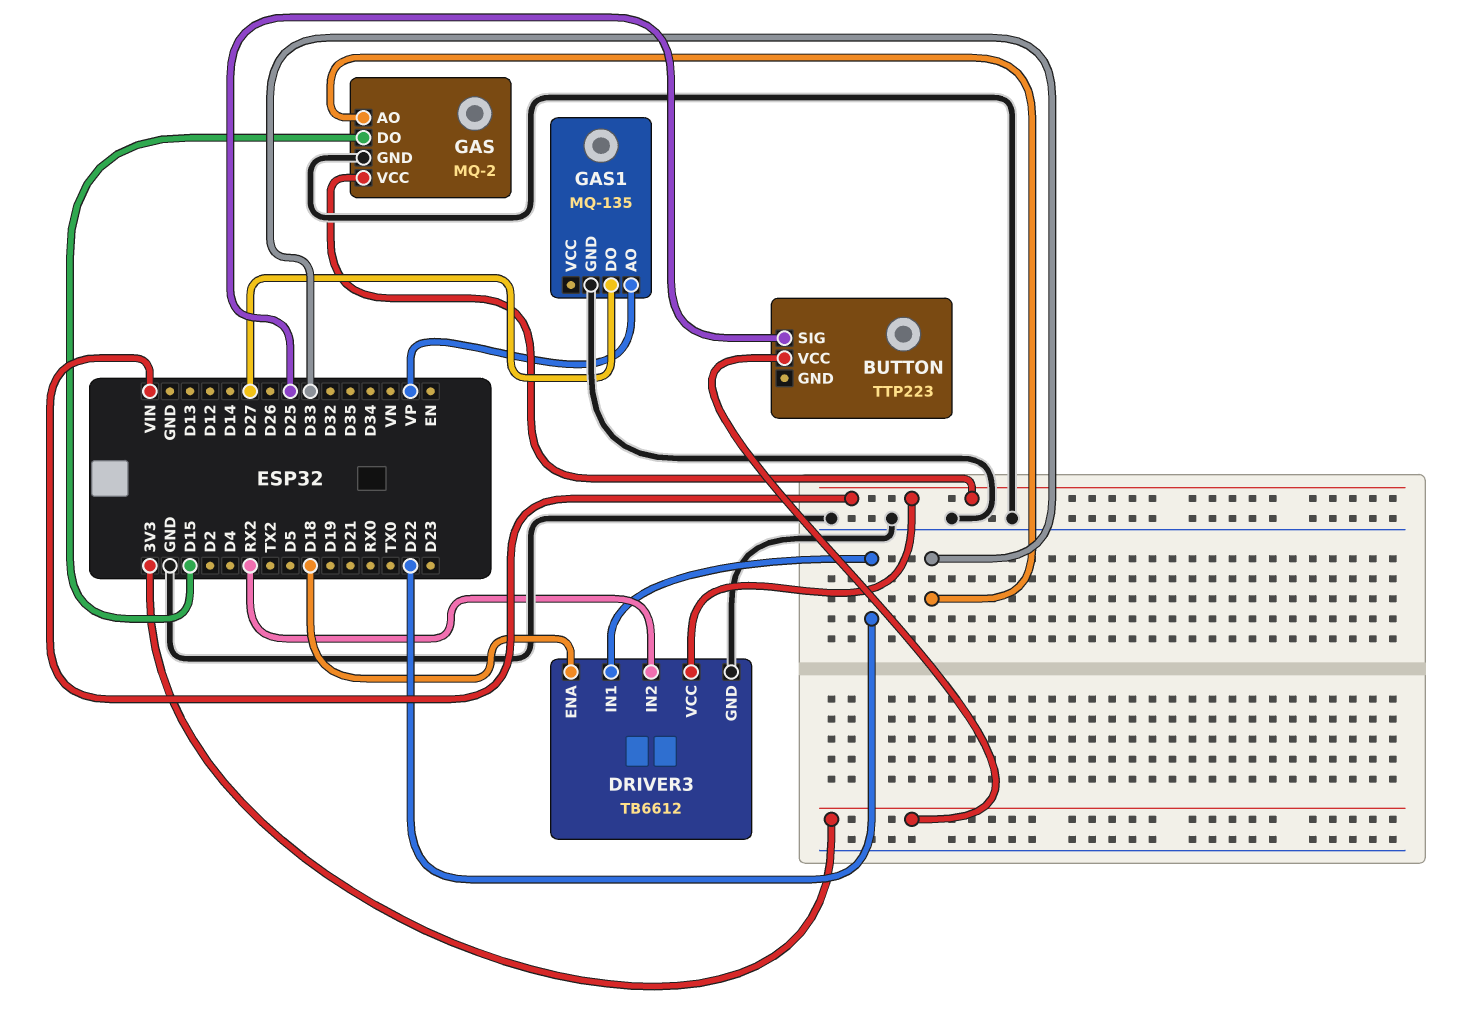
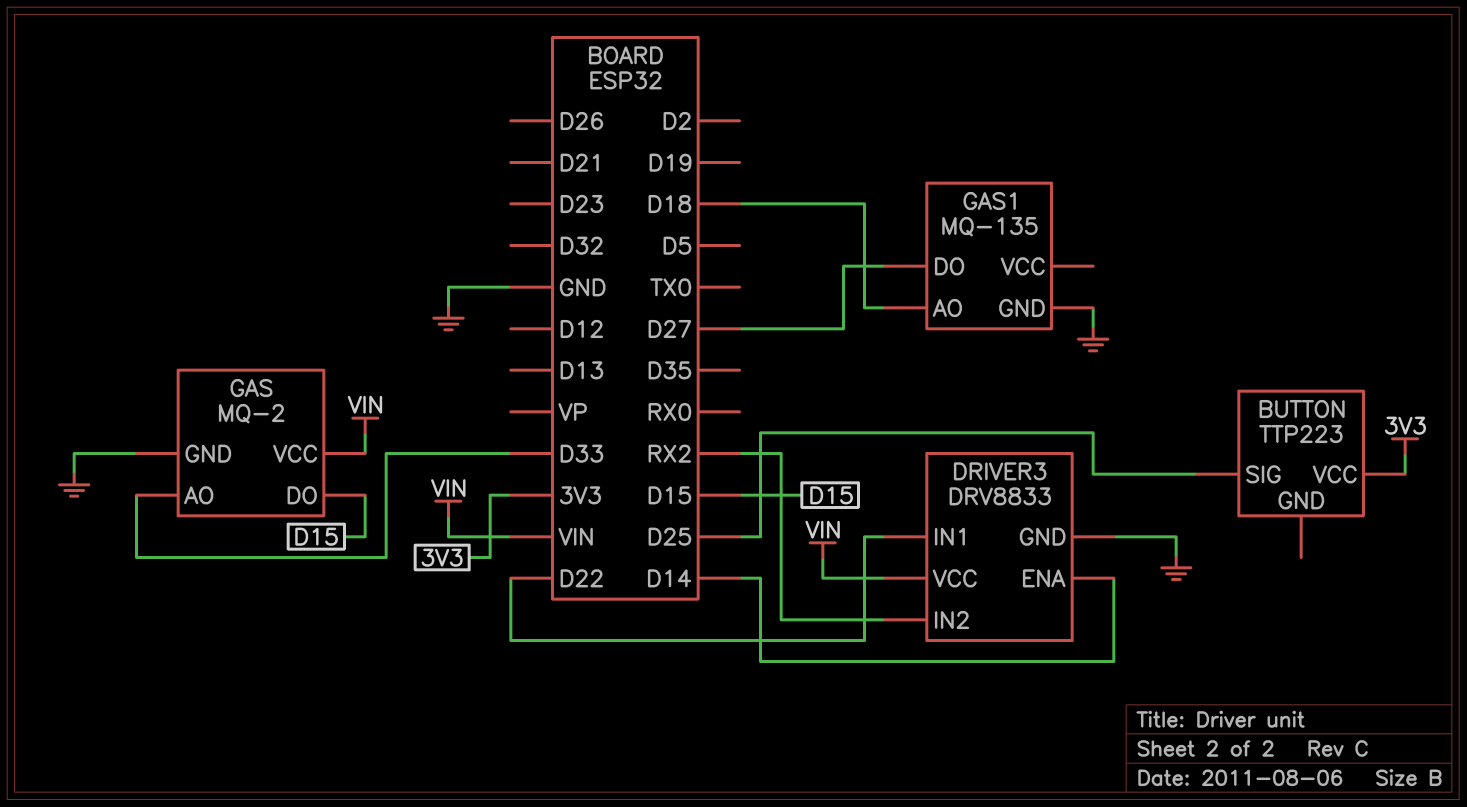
DRIVER3: TB6612 -> DRV8833
DRIVER3 pin ENA: D18 -> D14
GAS1 pin AO: VP -> D18

